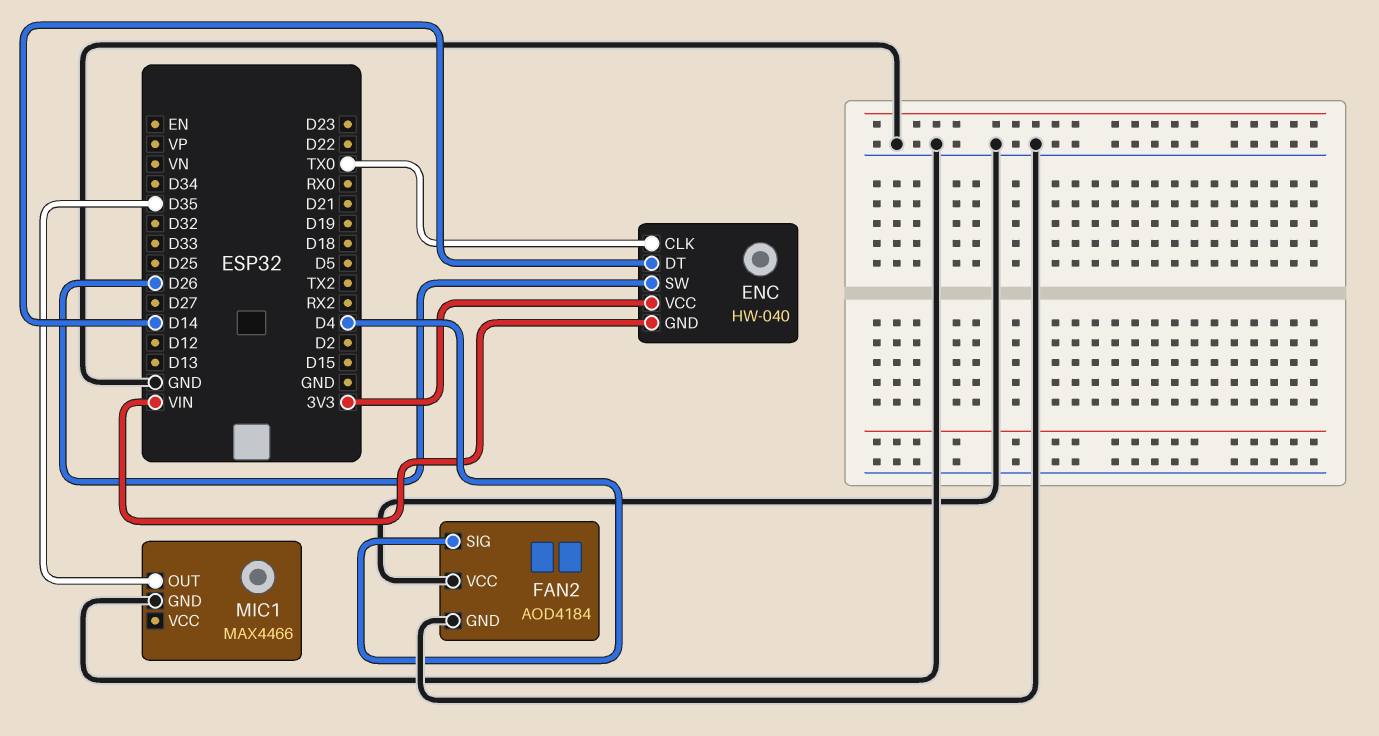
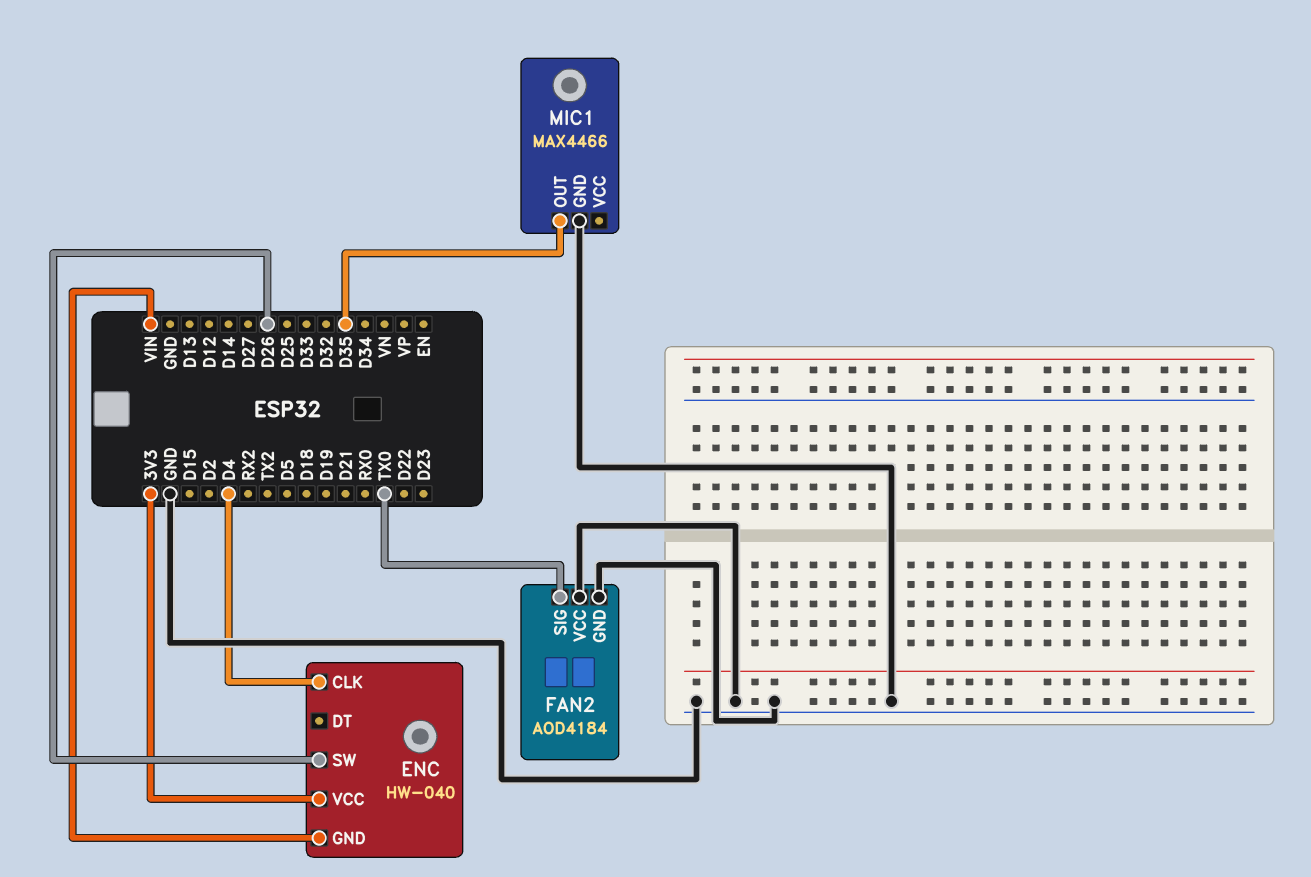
ENC pin CLK: TX0 -> D4
ENC pin DT: D14 -> none
FAN2 pin SIG: D4 -> TX0

